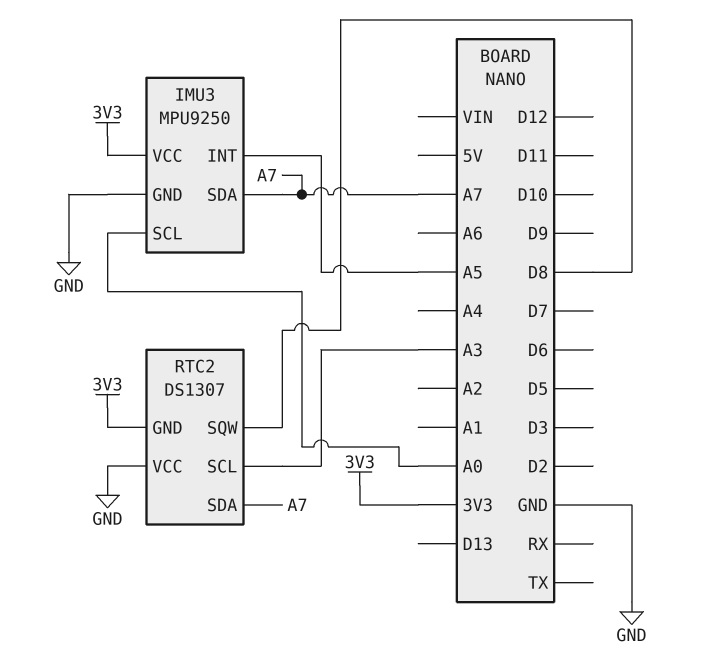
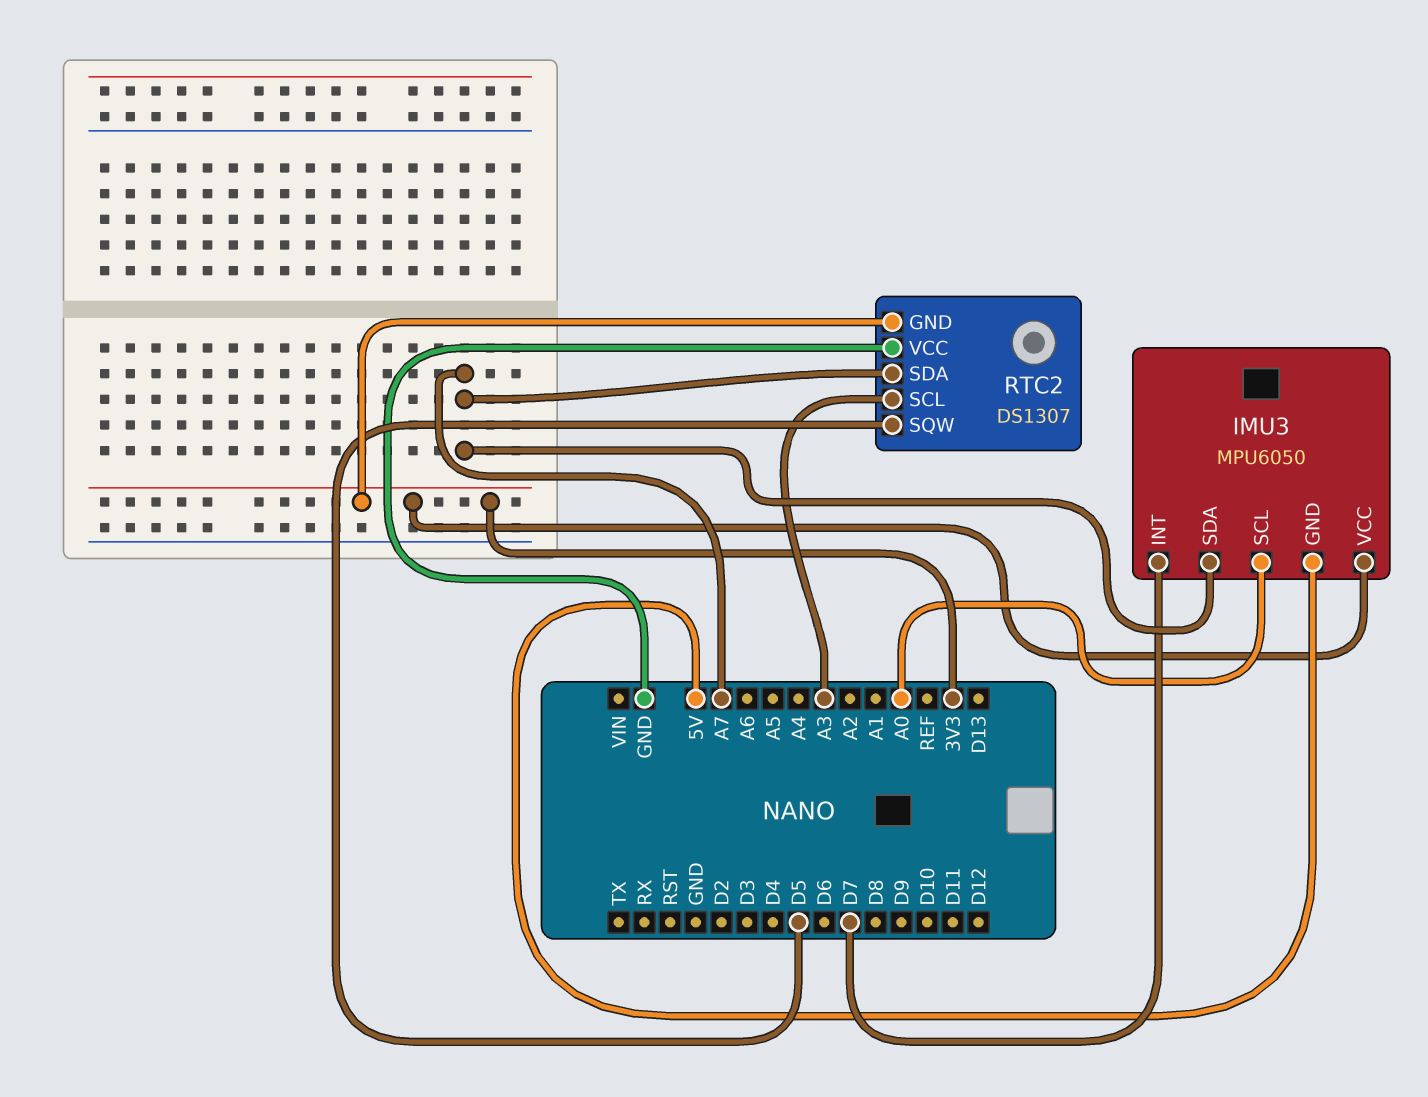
IMU3: MPU9250 -> MPU6050
IMU3 pin GND: GND -> 5V
IMU3 pin INT: A5 -> D7
RTC2 pin SQW: D8 -> D5

